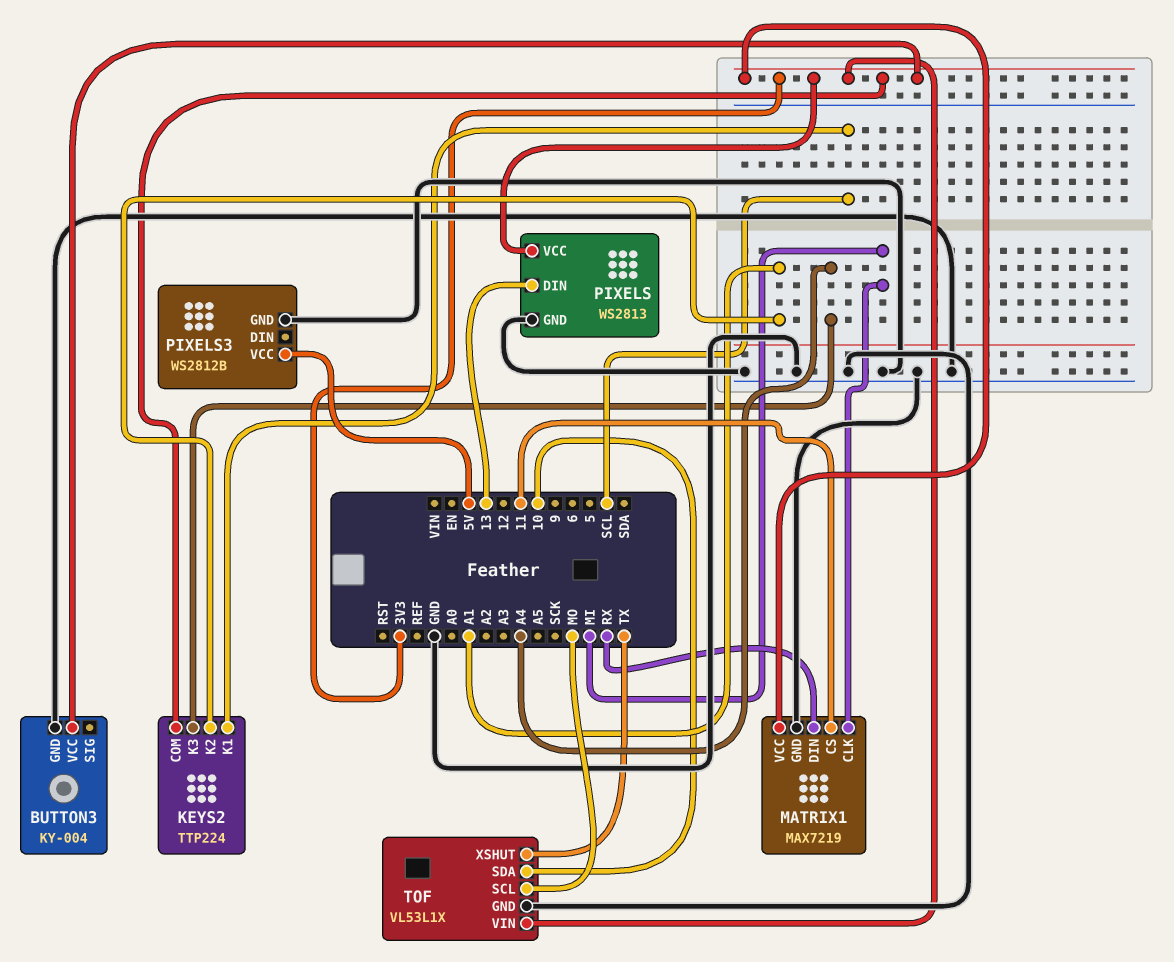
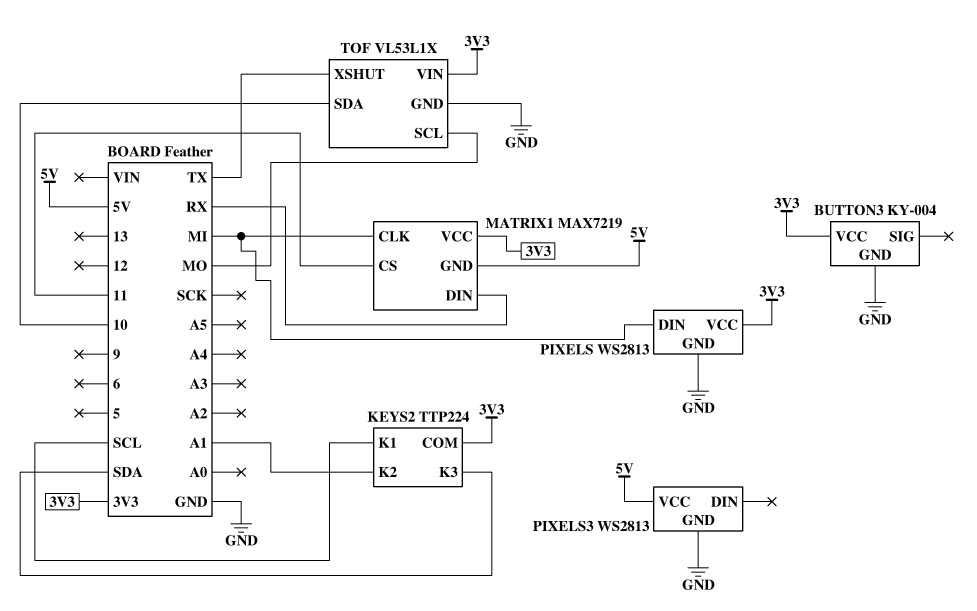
KEYS2 pin K3: A4 -> SDA
MATRIX1 pin GND: GND -> 5V
PIXELS pin DIN: 13 -> MI
PIXELS3: WS2812B -> WS2813

